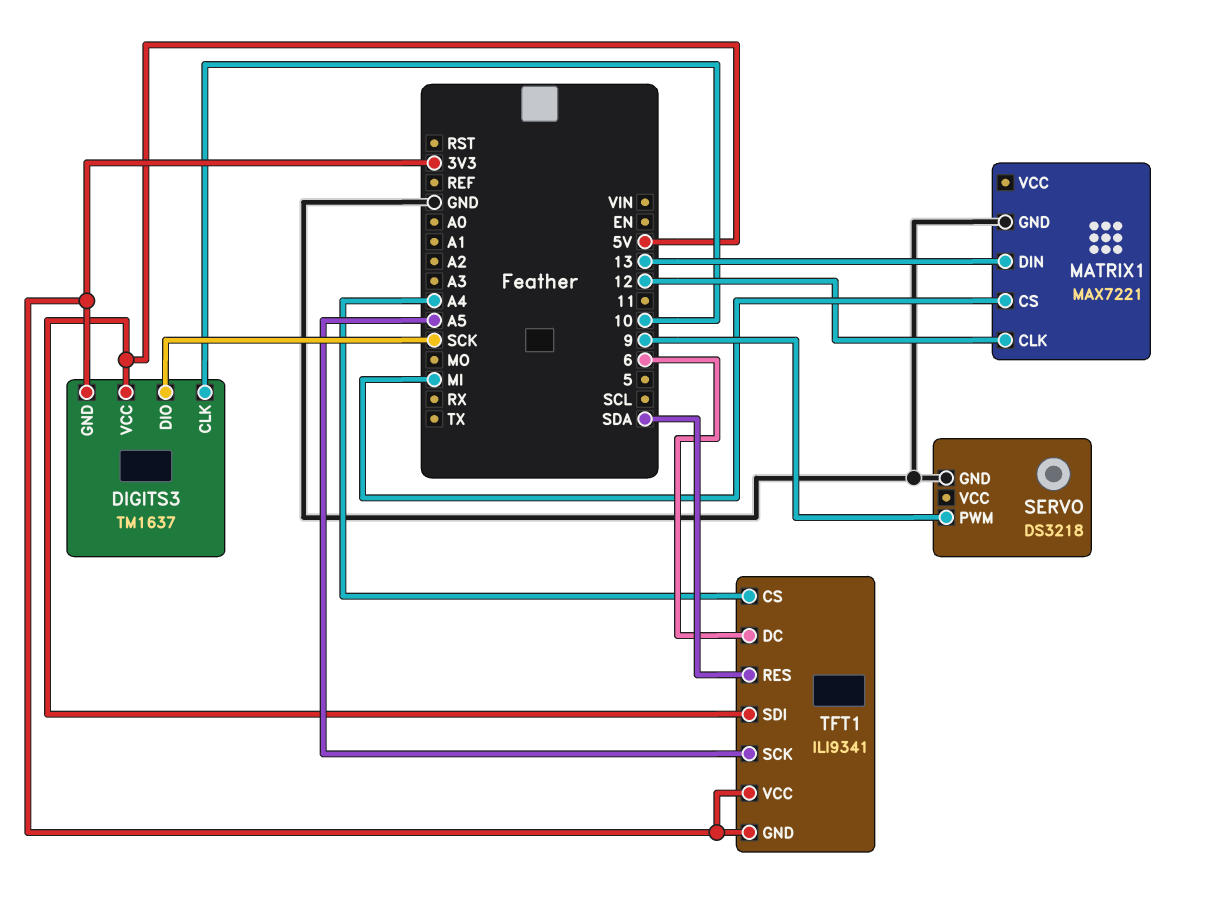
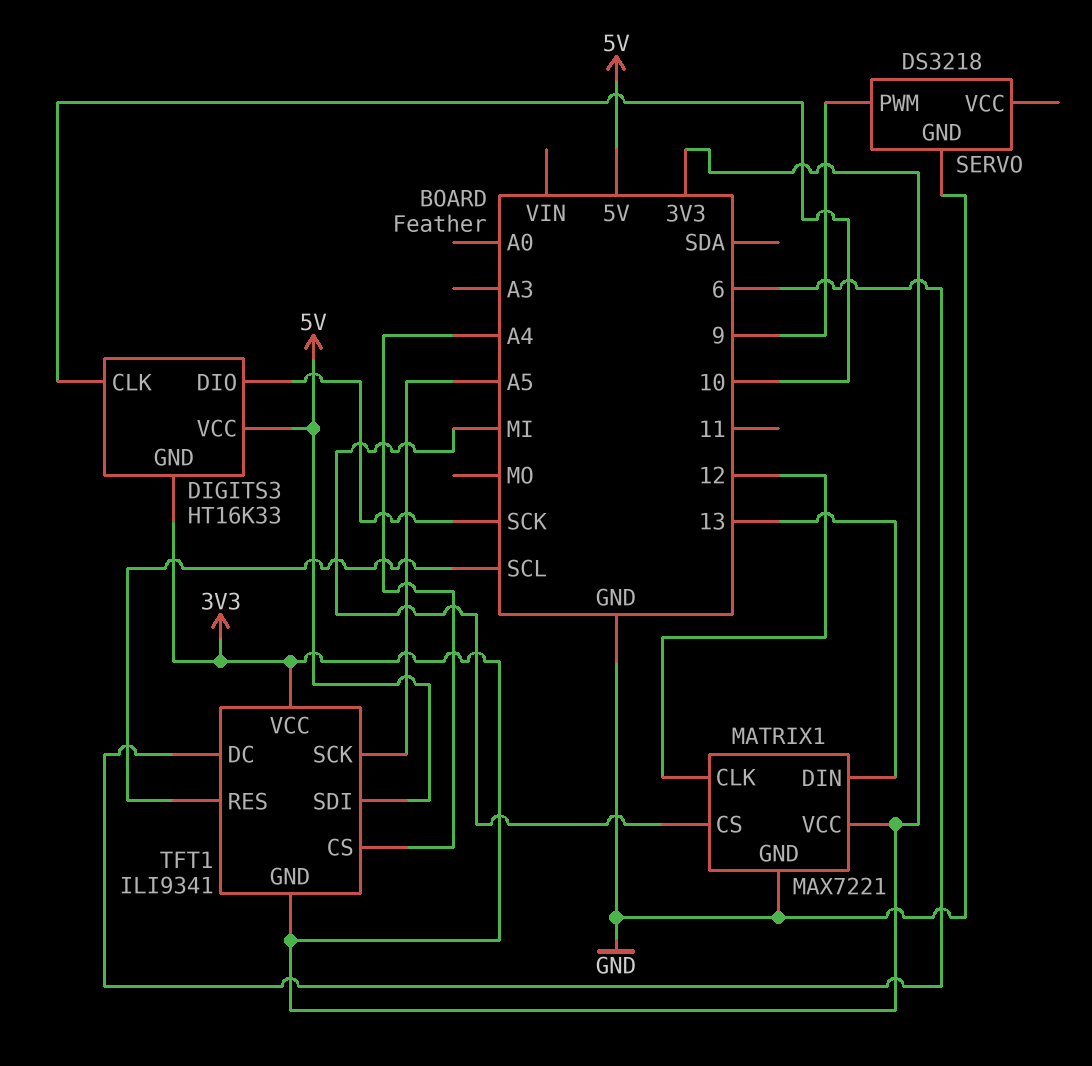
DIGITS3: TM1637 -> HT16K33
MATRIX1 pin VCC: none -> 3V3
TFT1 pin RES: SDA -> SCL

